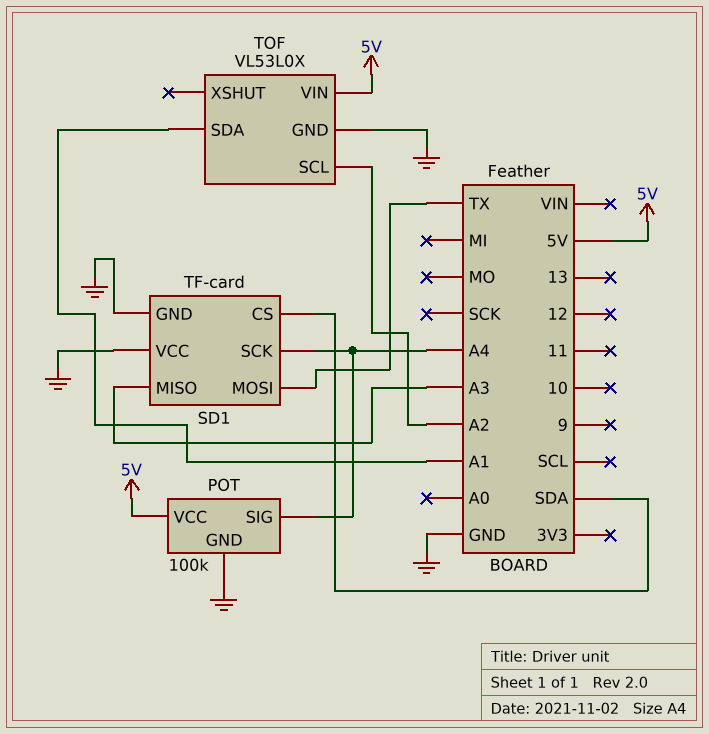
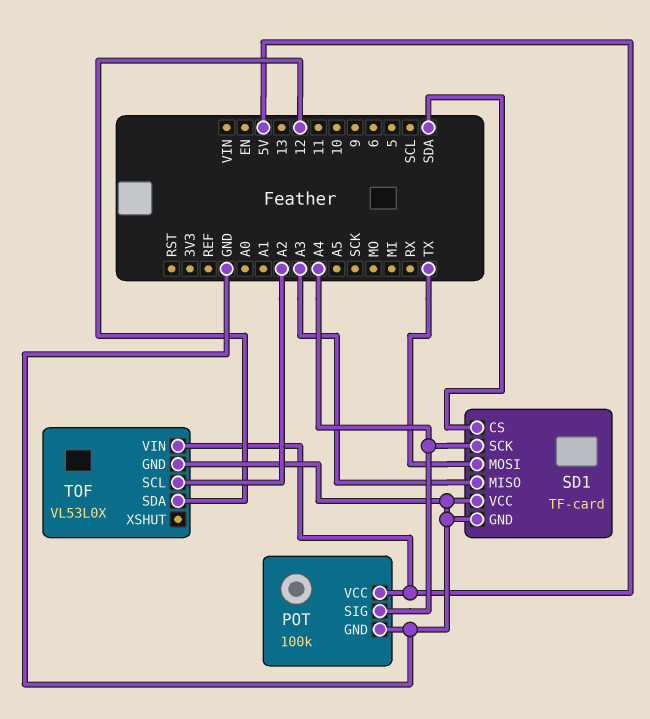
TOF pin SDA: A1 -> 12

